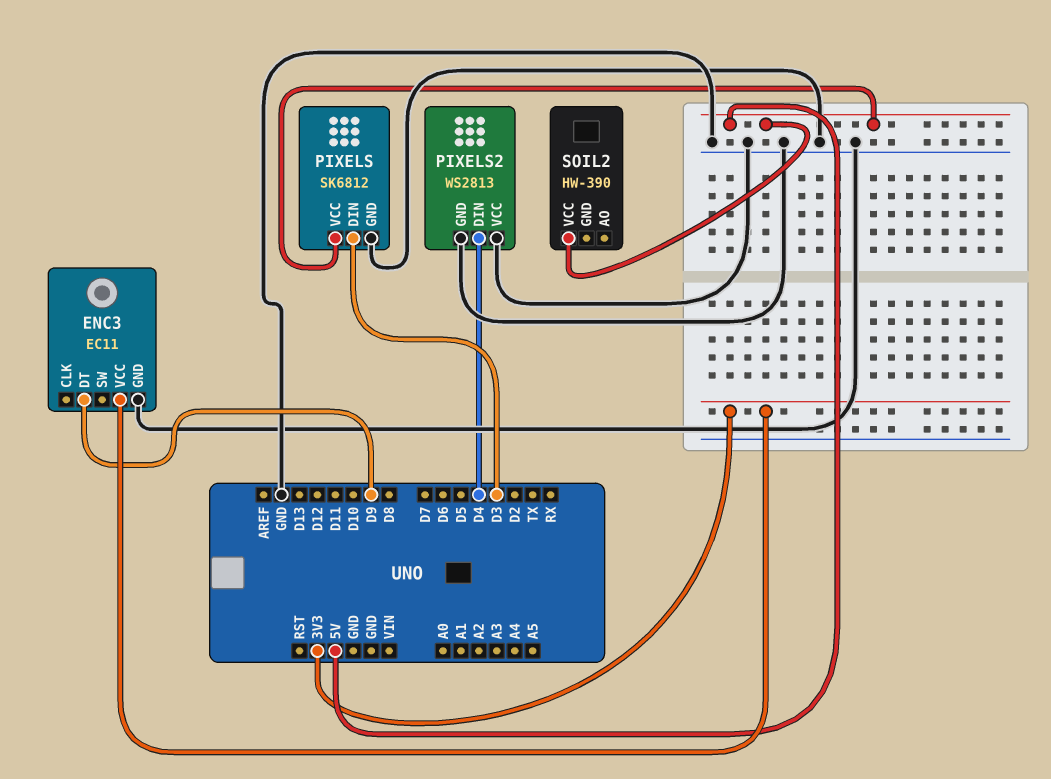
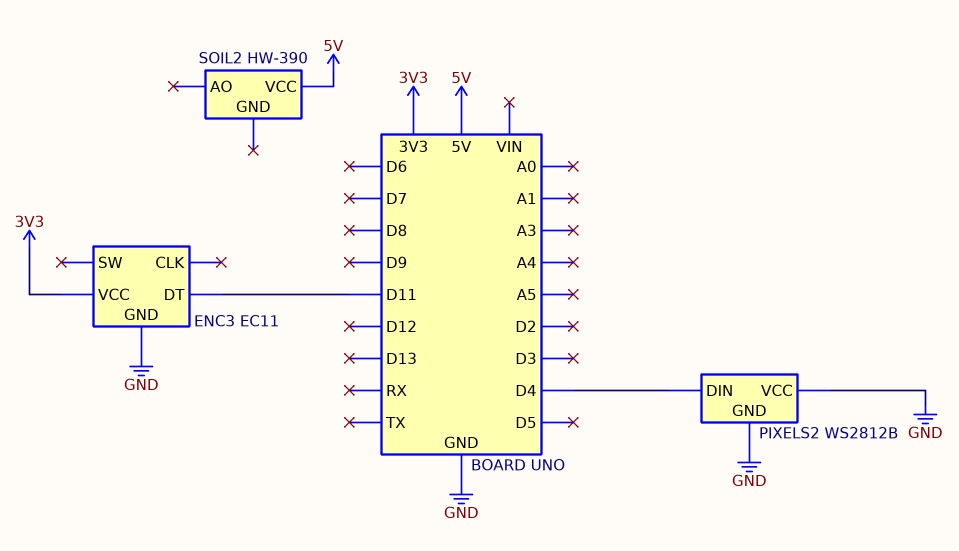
ENC3 pin DT: D9 -> D11
PIXELS: SK6812 -> none
PIXELS pin DIN: D3 -> none
PIXELS pin GND: GND -> none
PIXELS pin VCC: 5V -> none
PIXELS2: WS2813 -> WS2812B

